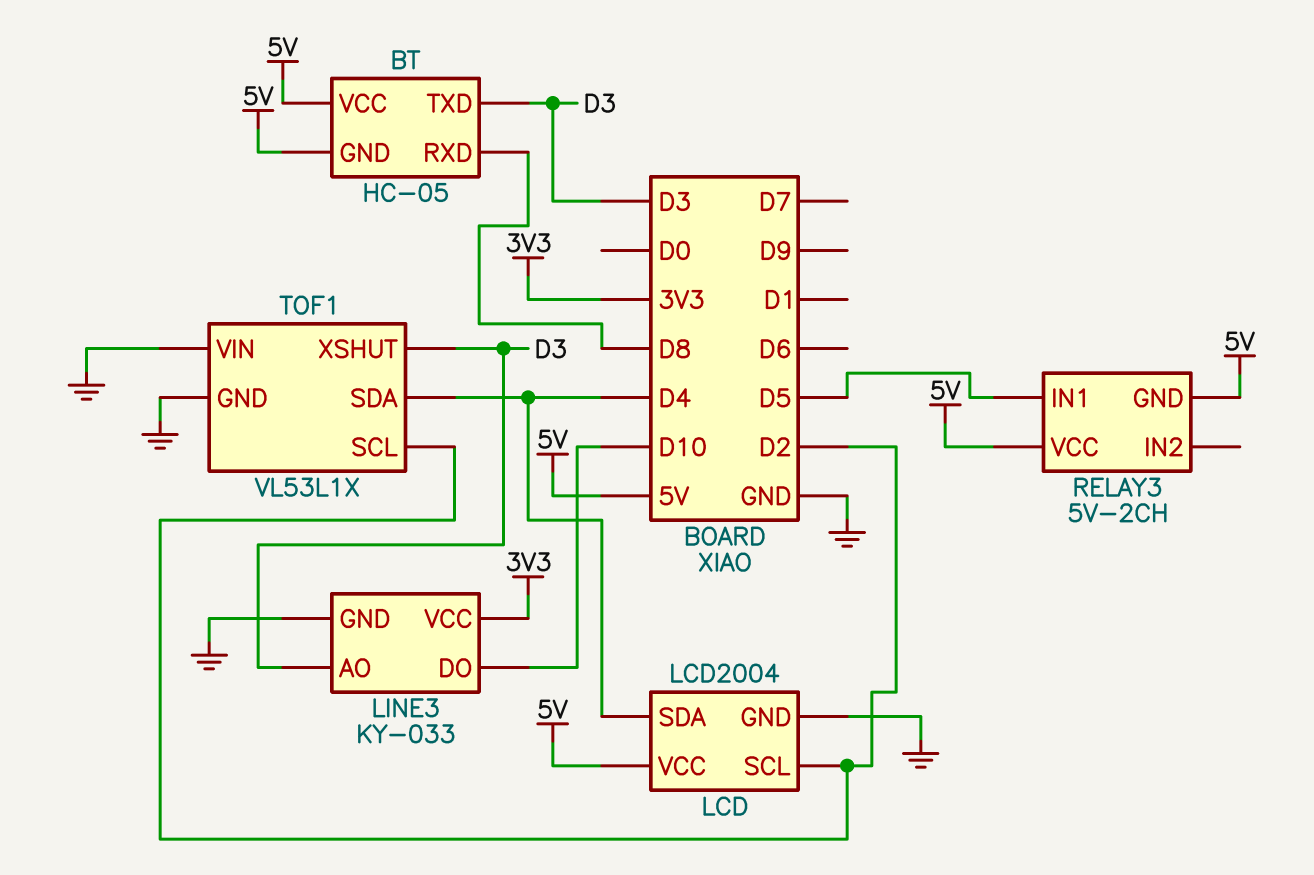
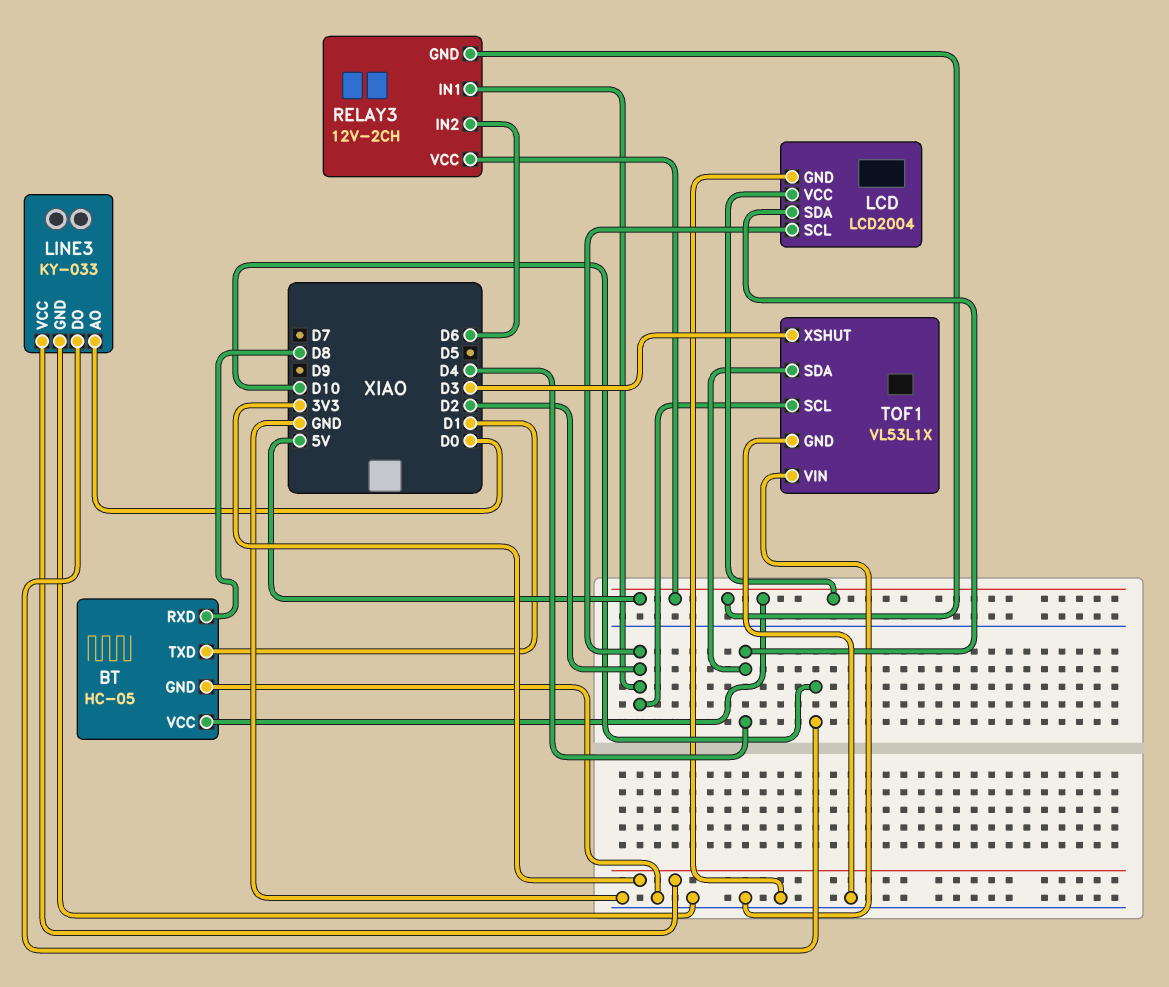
BT pin GND: 5V -> GND
BT pin TXD: D3 -> D1
LINE3 pin AO: D3 -> D0
RELAY3: 5V-2CH -> 12V-2CH
RELAY3 pin IN1: D5 -> D2
RELAY3 pin IN2: none -> D6

